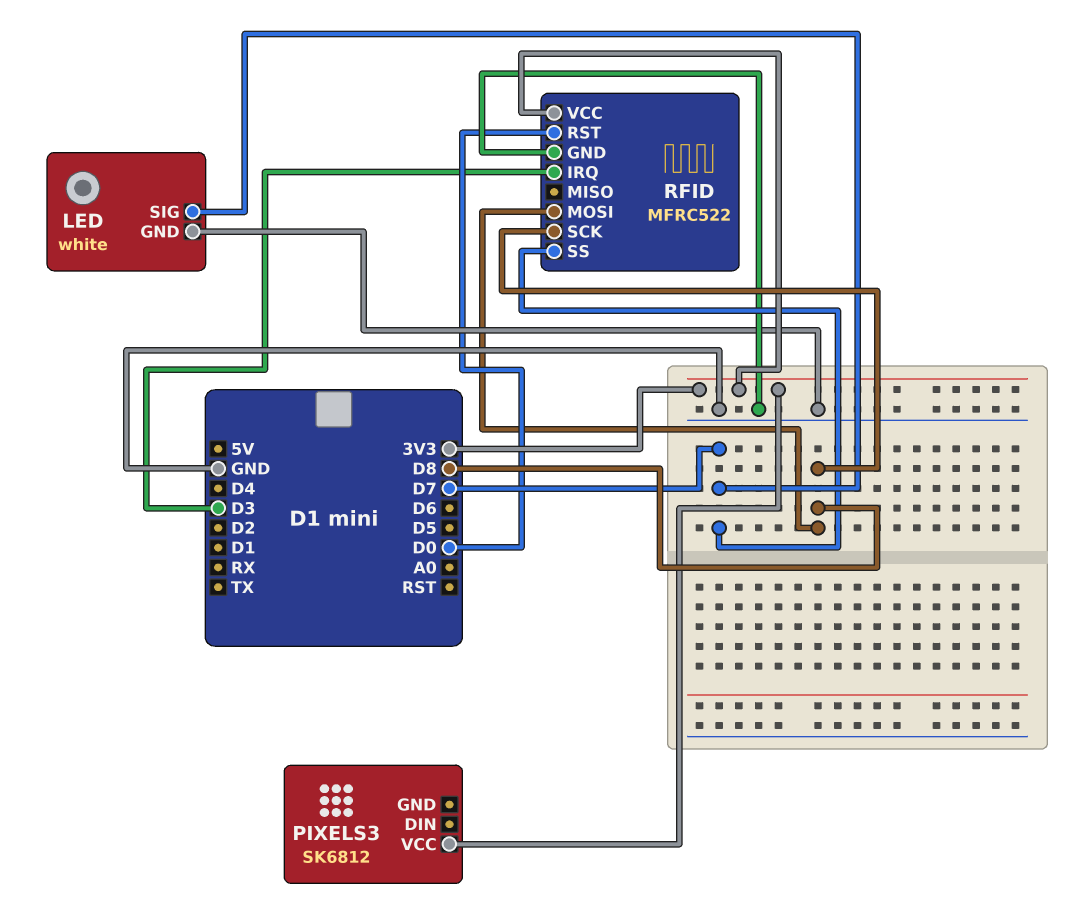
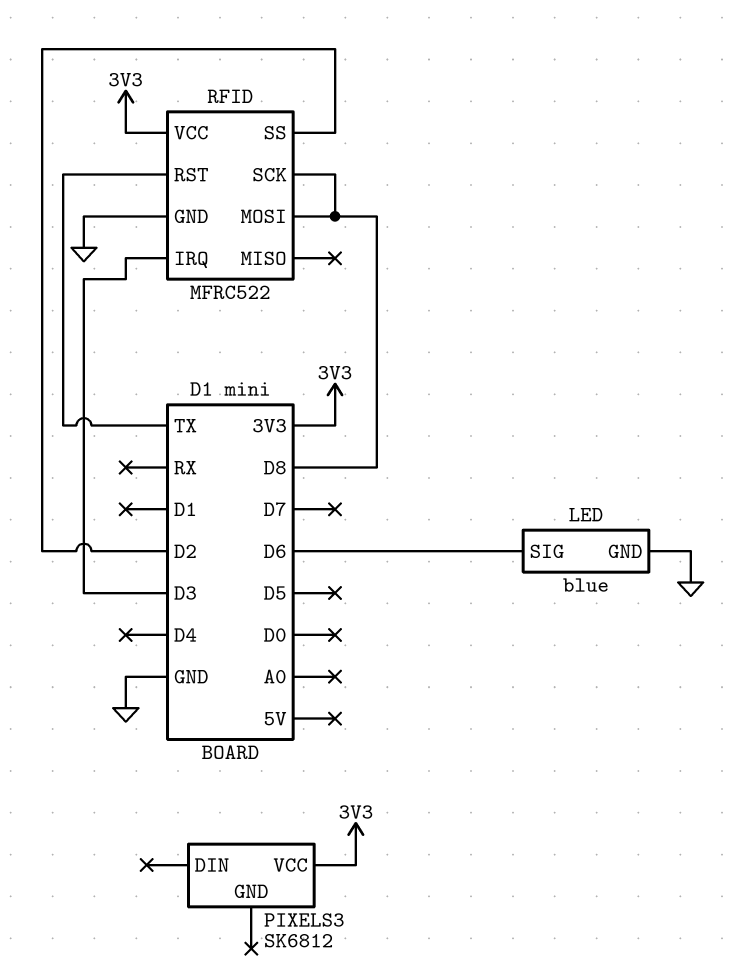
LED: white -> blue
LED pin SIG: D7 -> D6
RFID pin RST: D0 -> TX
RFID pin SS: D7 -> D2

